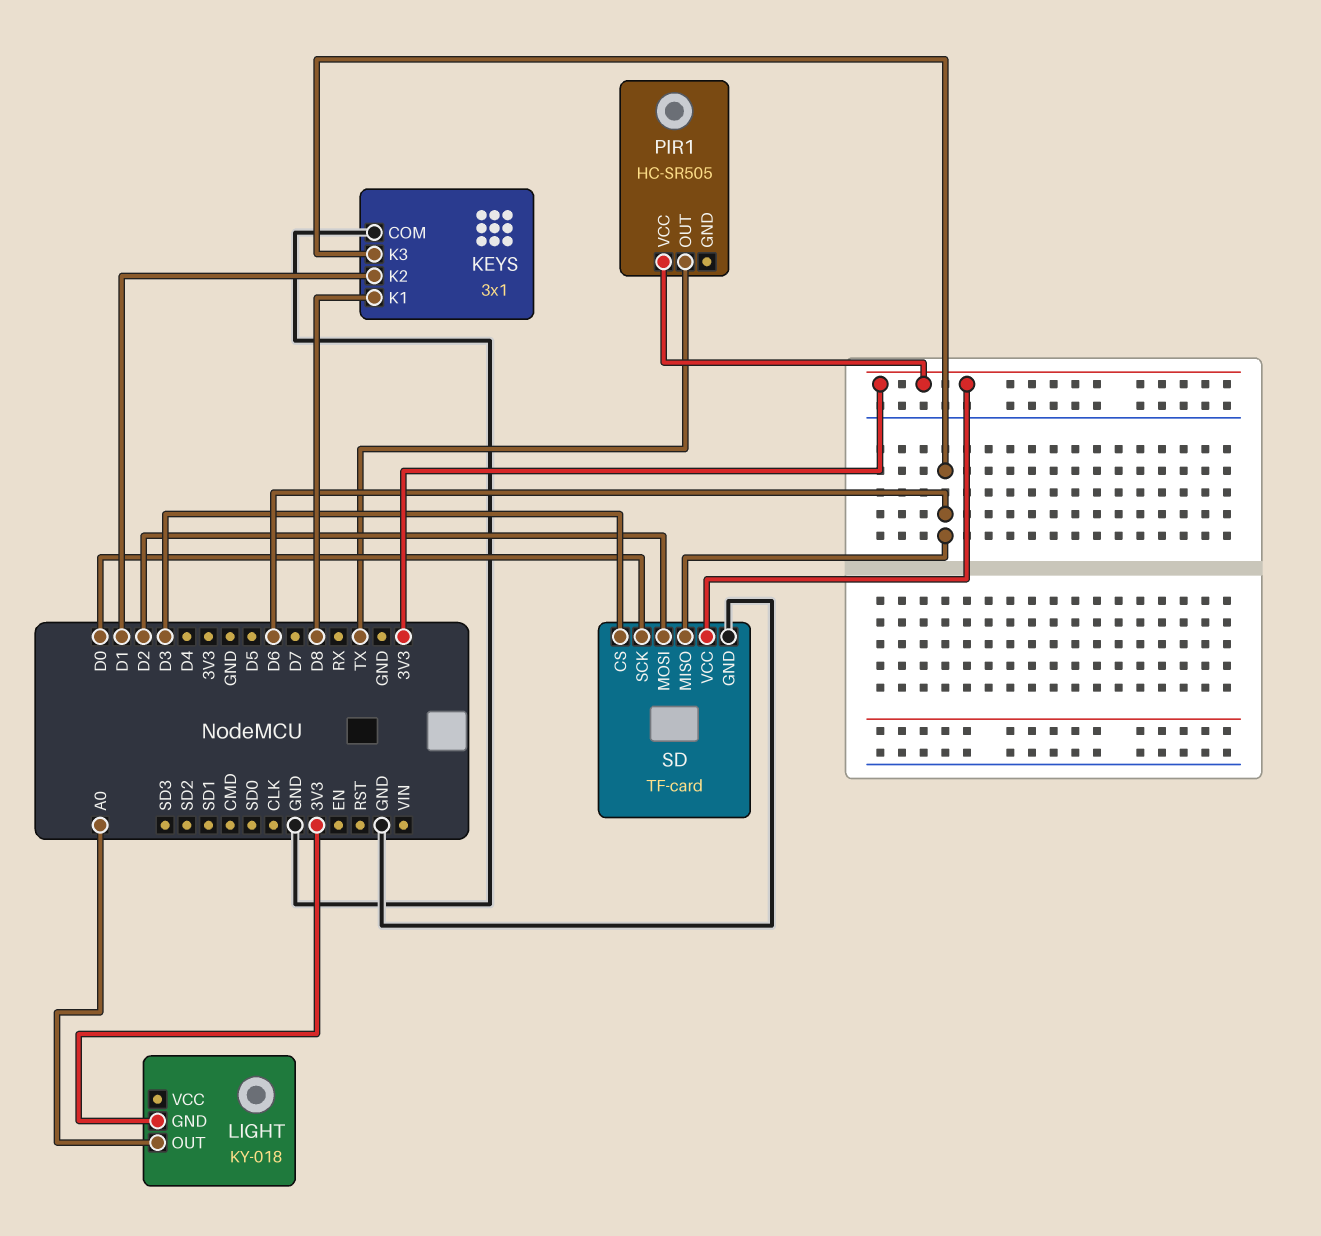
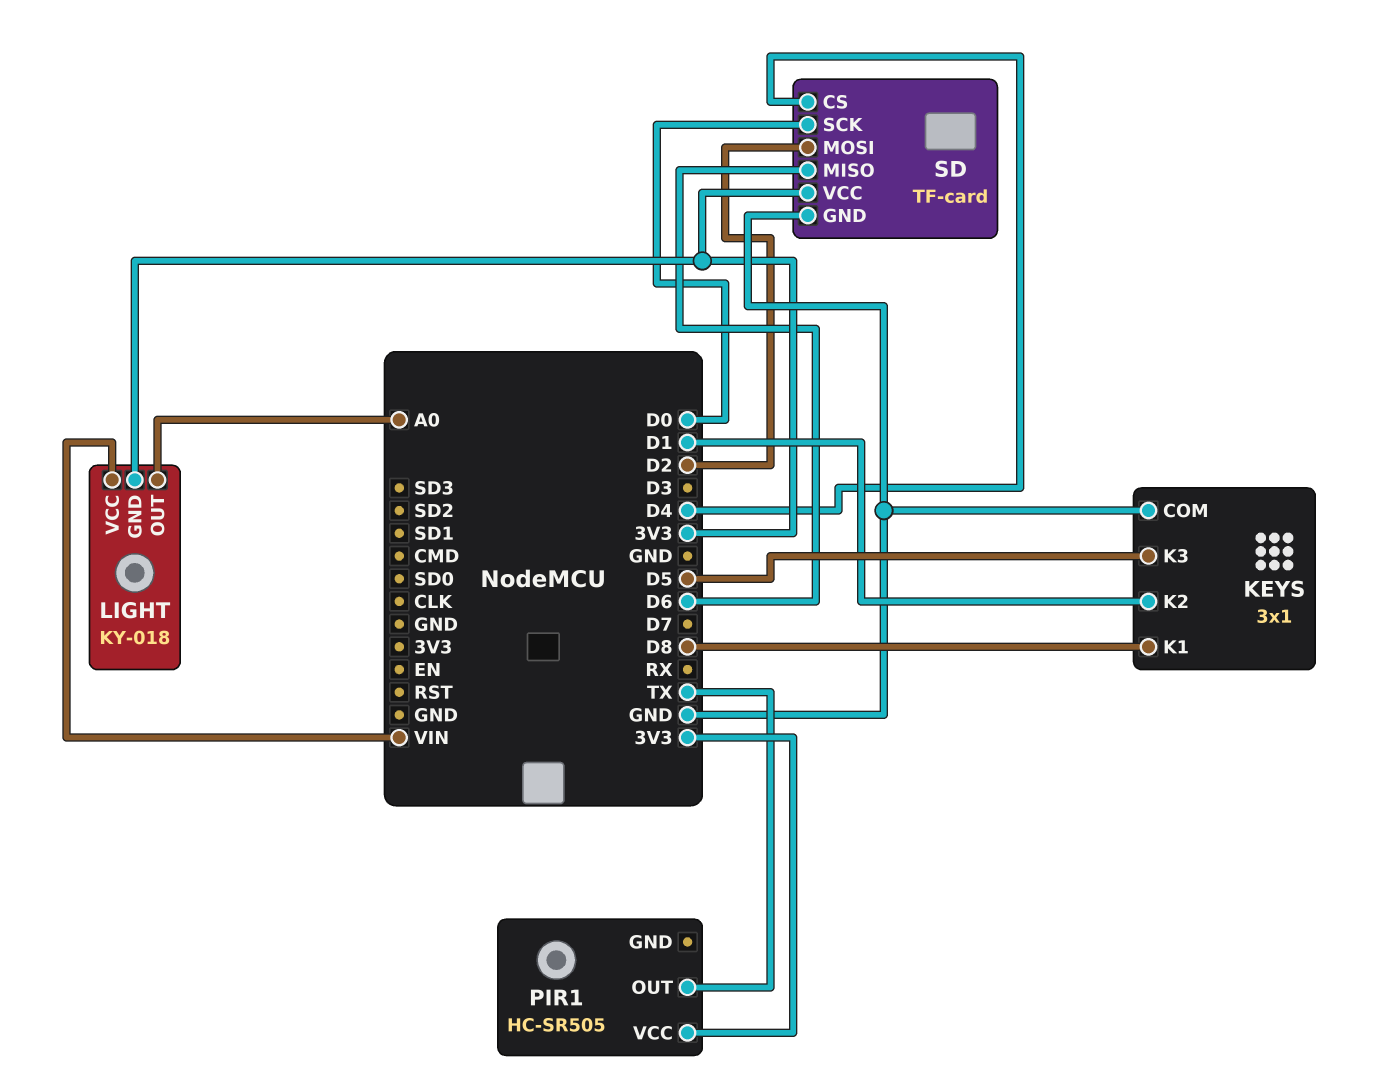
KEYS pin K3: D6 -> D5
LIGHT pin VCC: none -> VIN
SD pin CS: D3 -> D4

